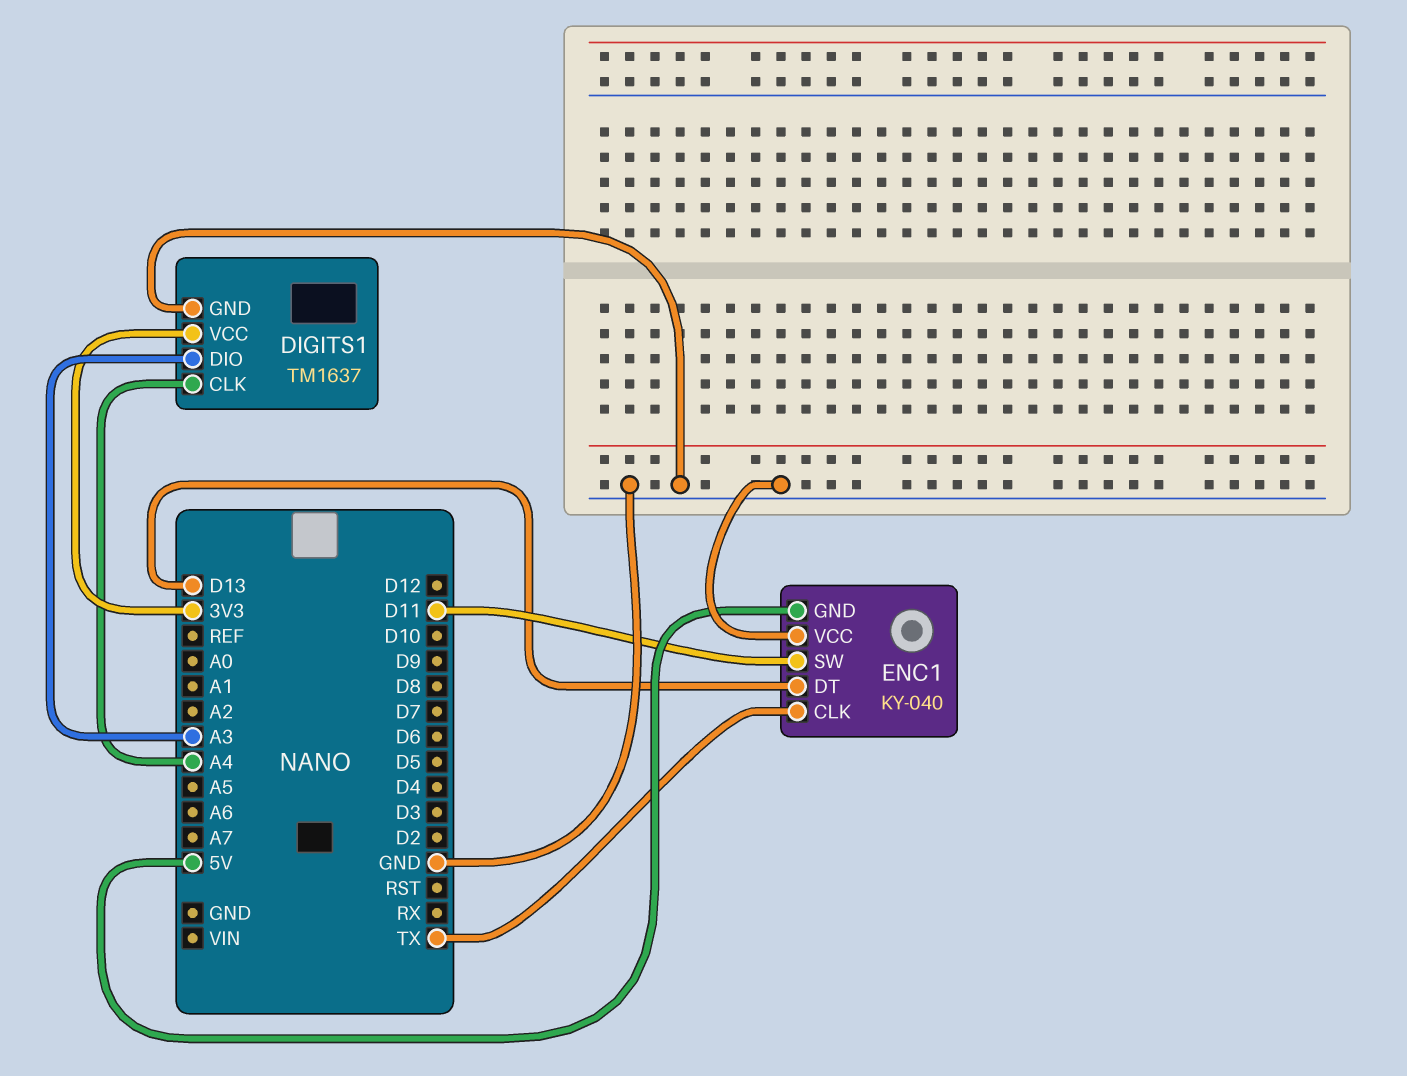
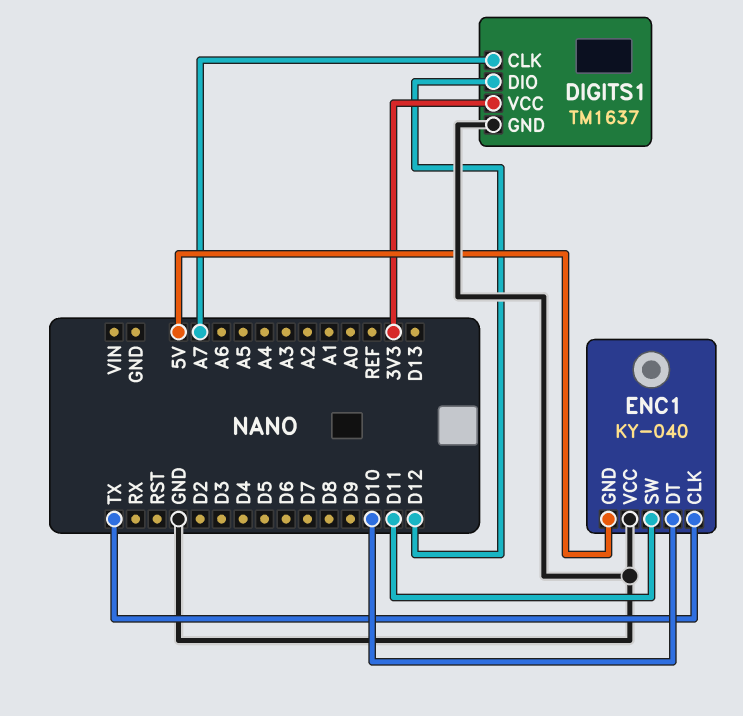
DIGITS1 pin CLK: A4 -> A7
DIGITS1 pin DIO: A3 -> D12
ENC1 pin DT: D13 -> D10

